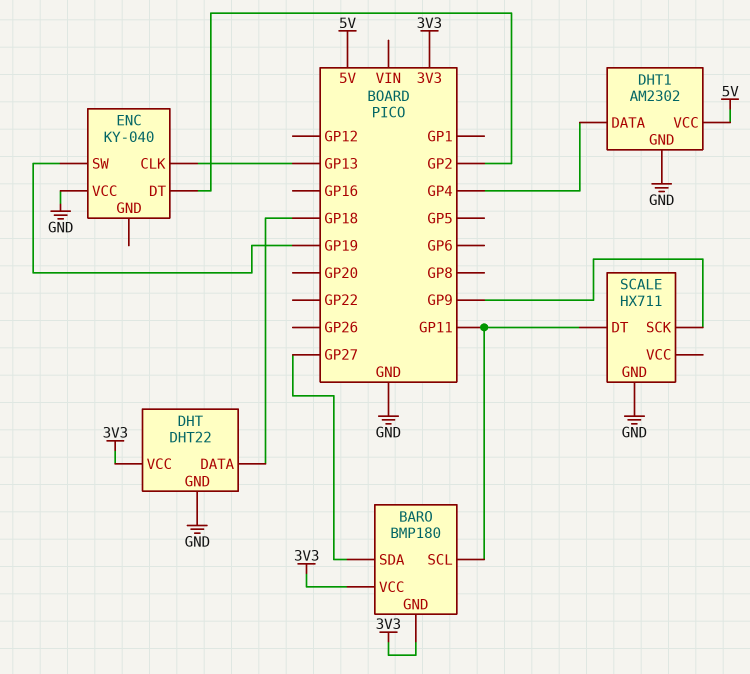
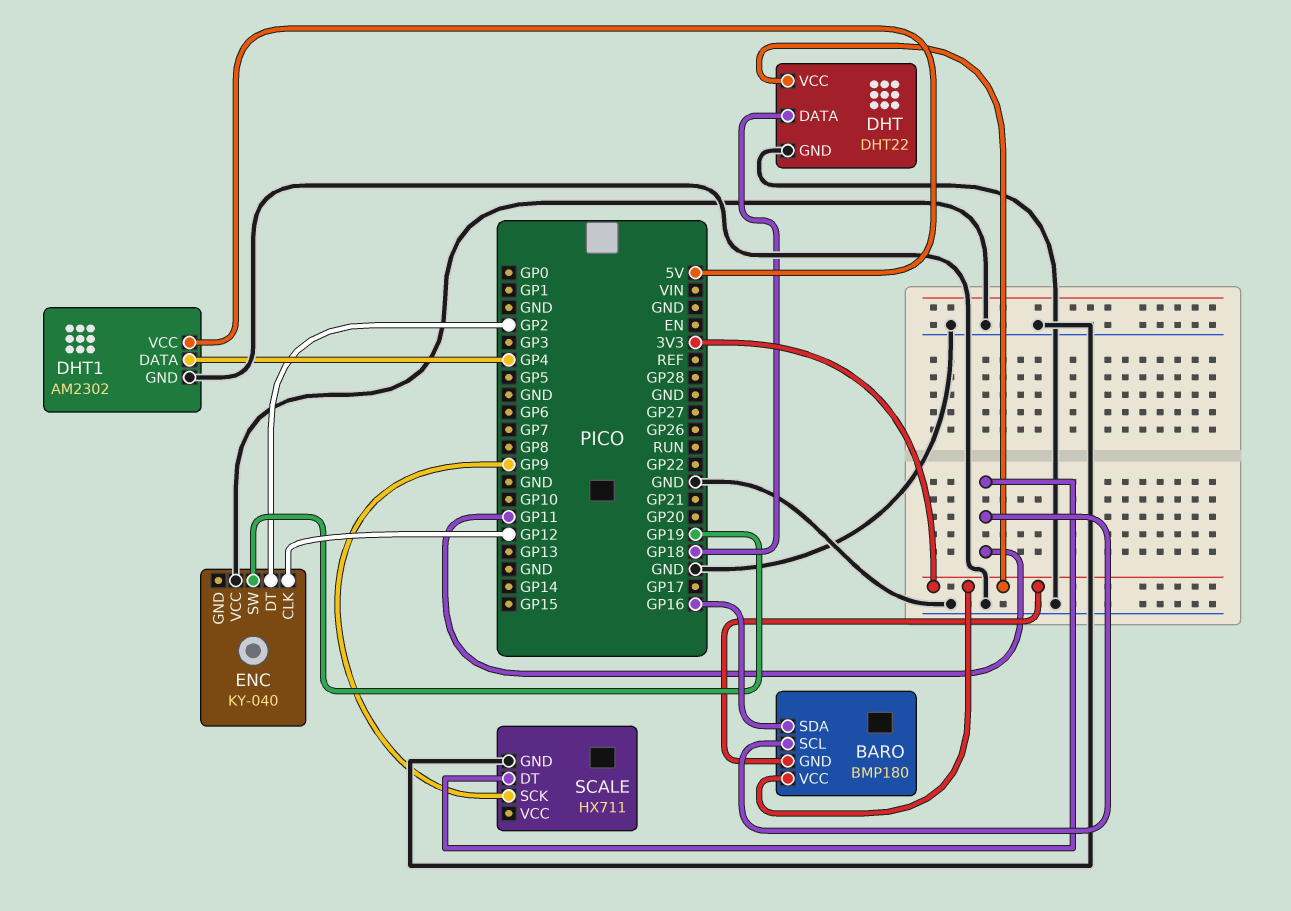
BARO pin SDA: GP27 -> GP16
ENC pin CLK: GP13 -> GP12

